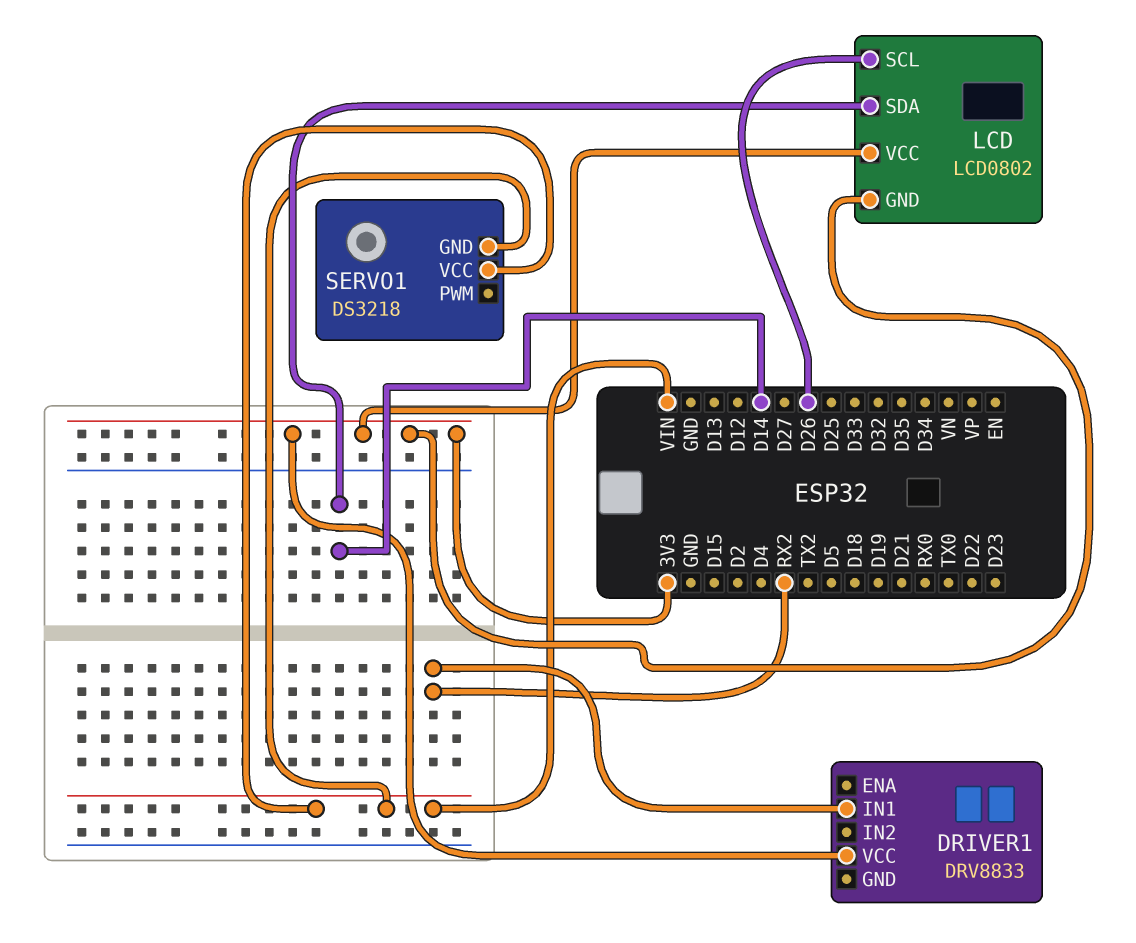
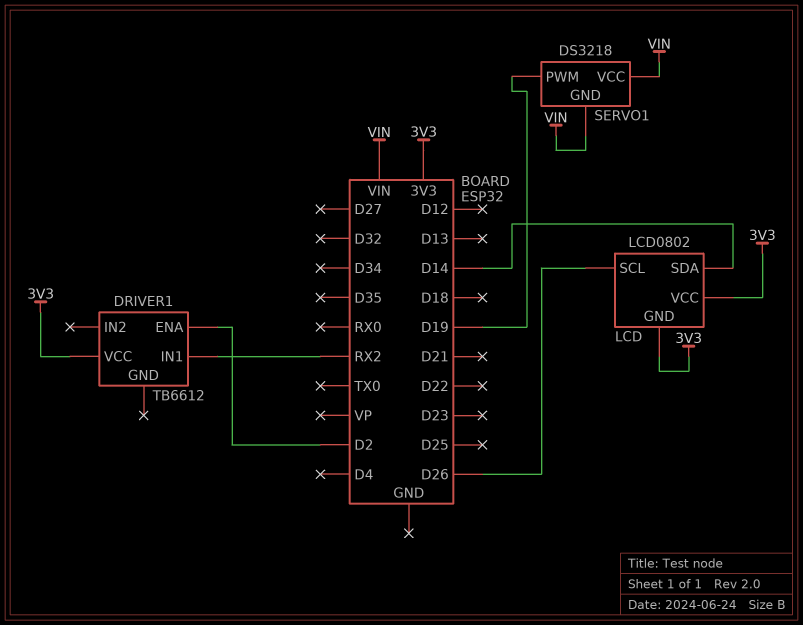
DRIVER1: DRV8833 -> TB6612
DRIVER1 pin ENA: none -> D2
SERVO1 pin PWM: none -> D19

